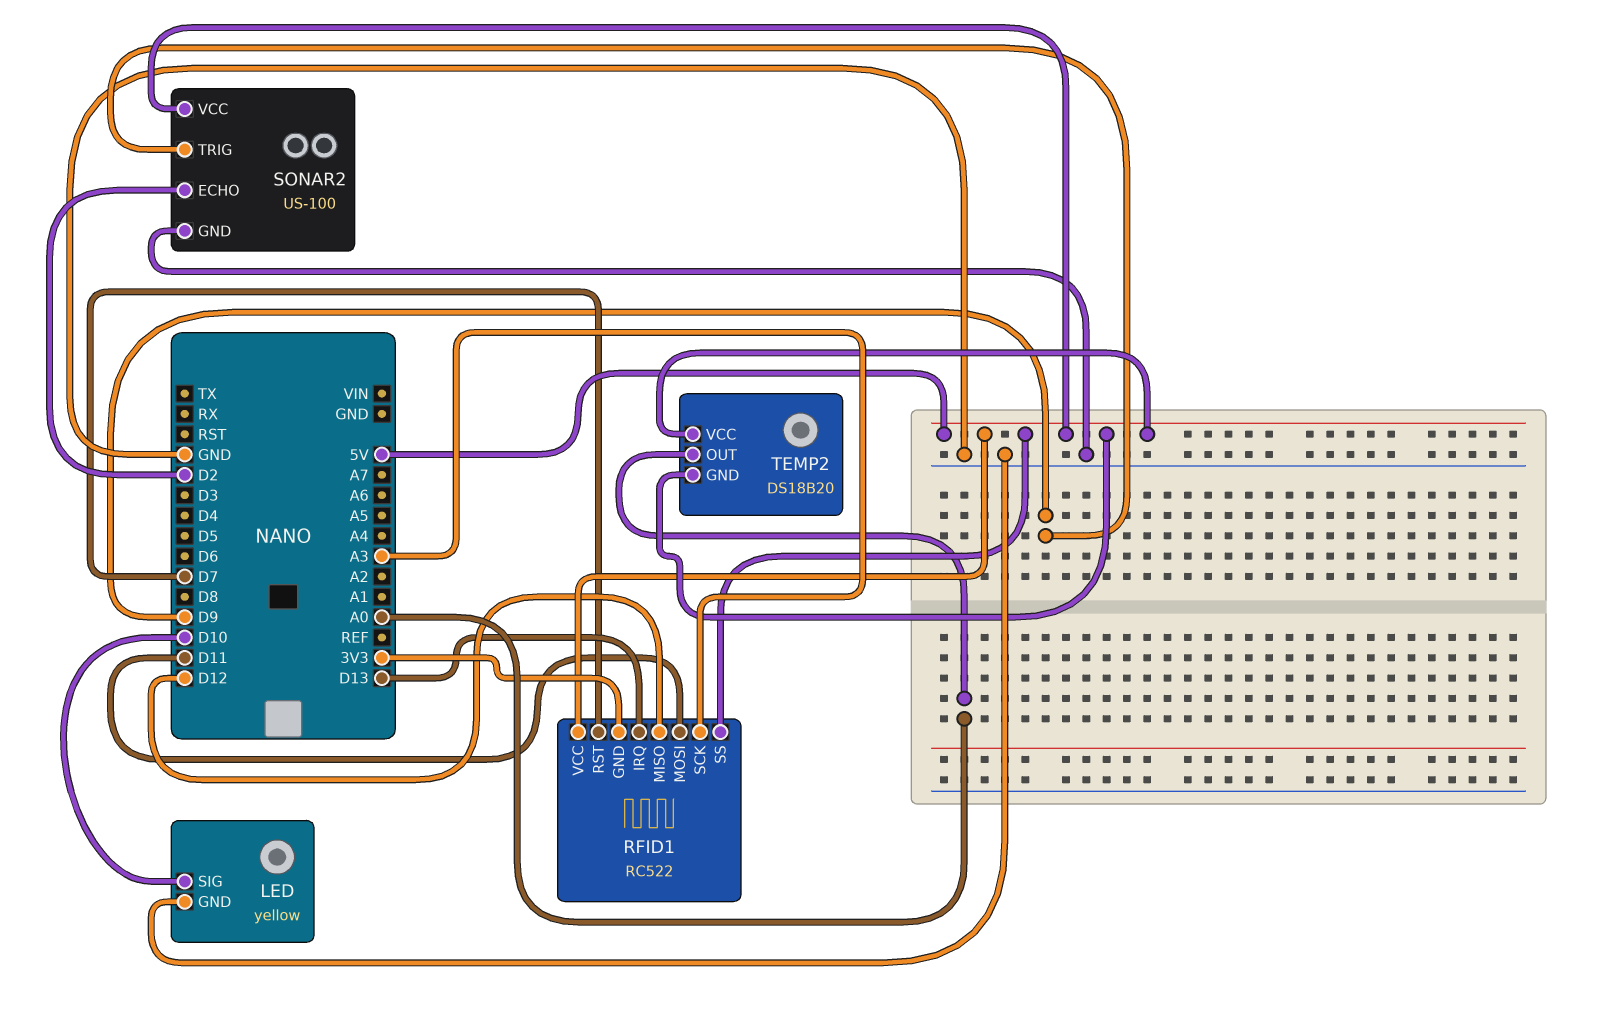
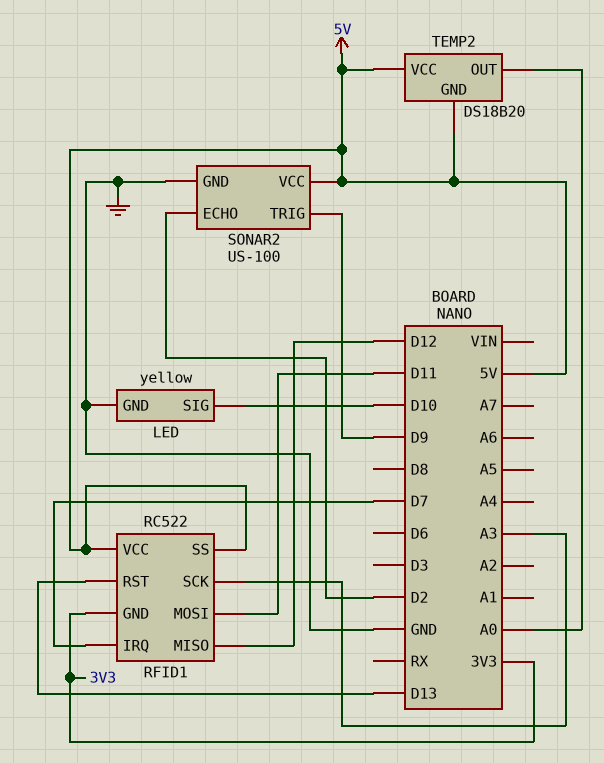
RFID1 pin IRQ: D13 -> D7
RFID1 pin RST: D7 -> D13

